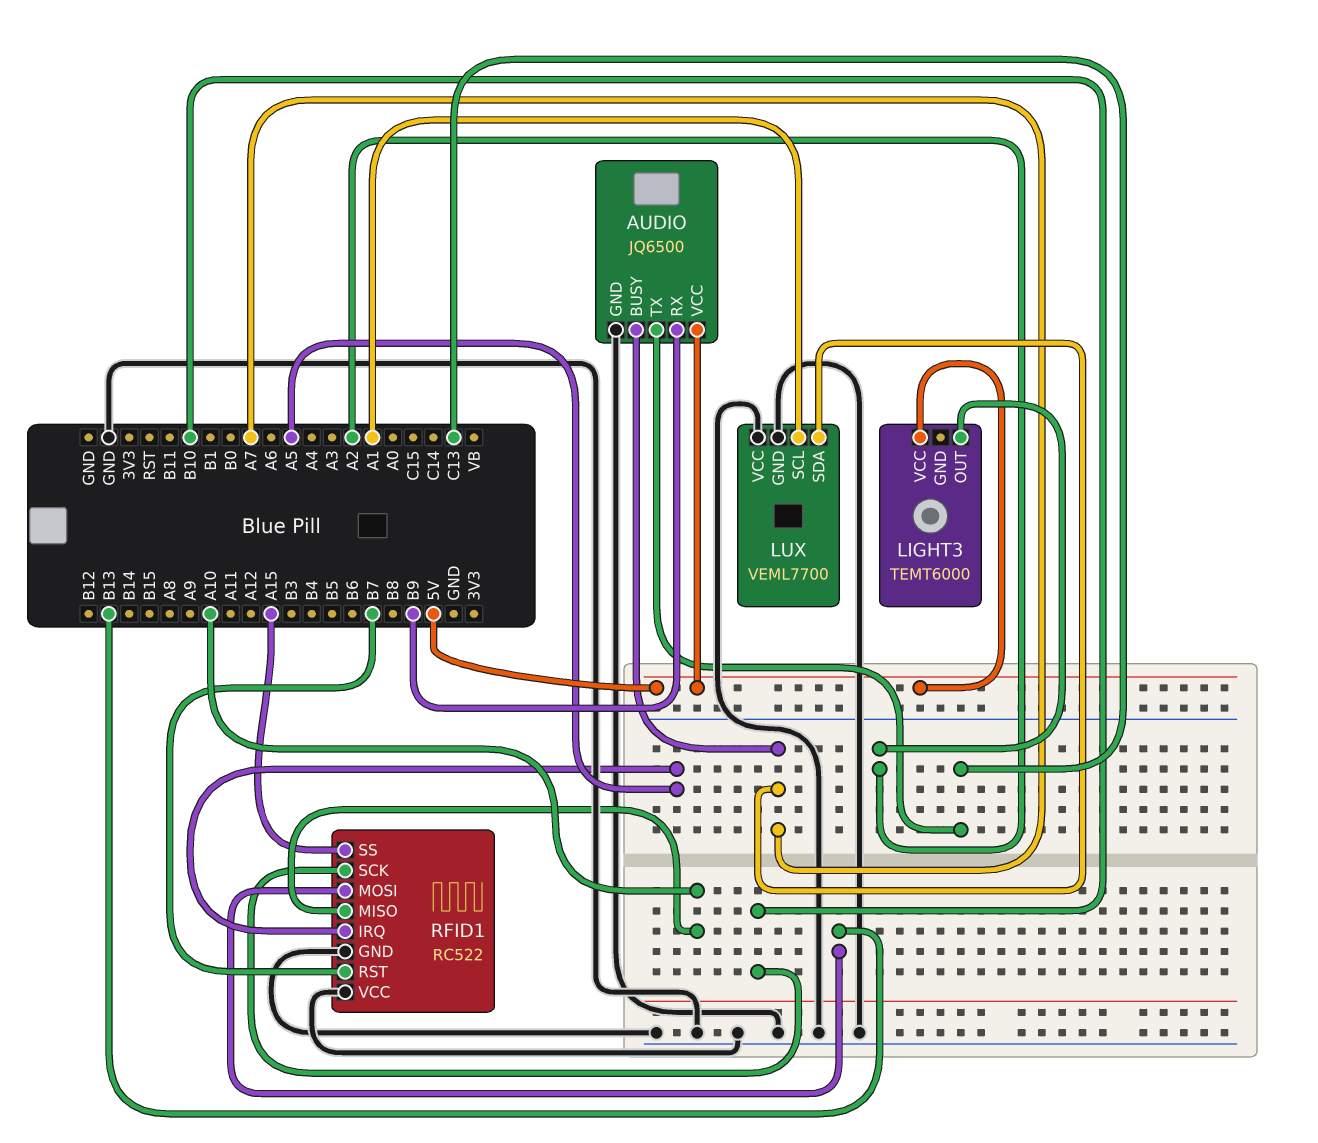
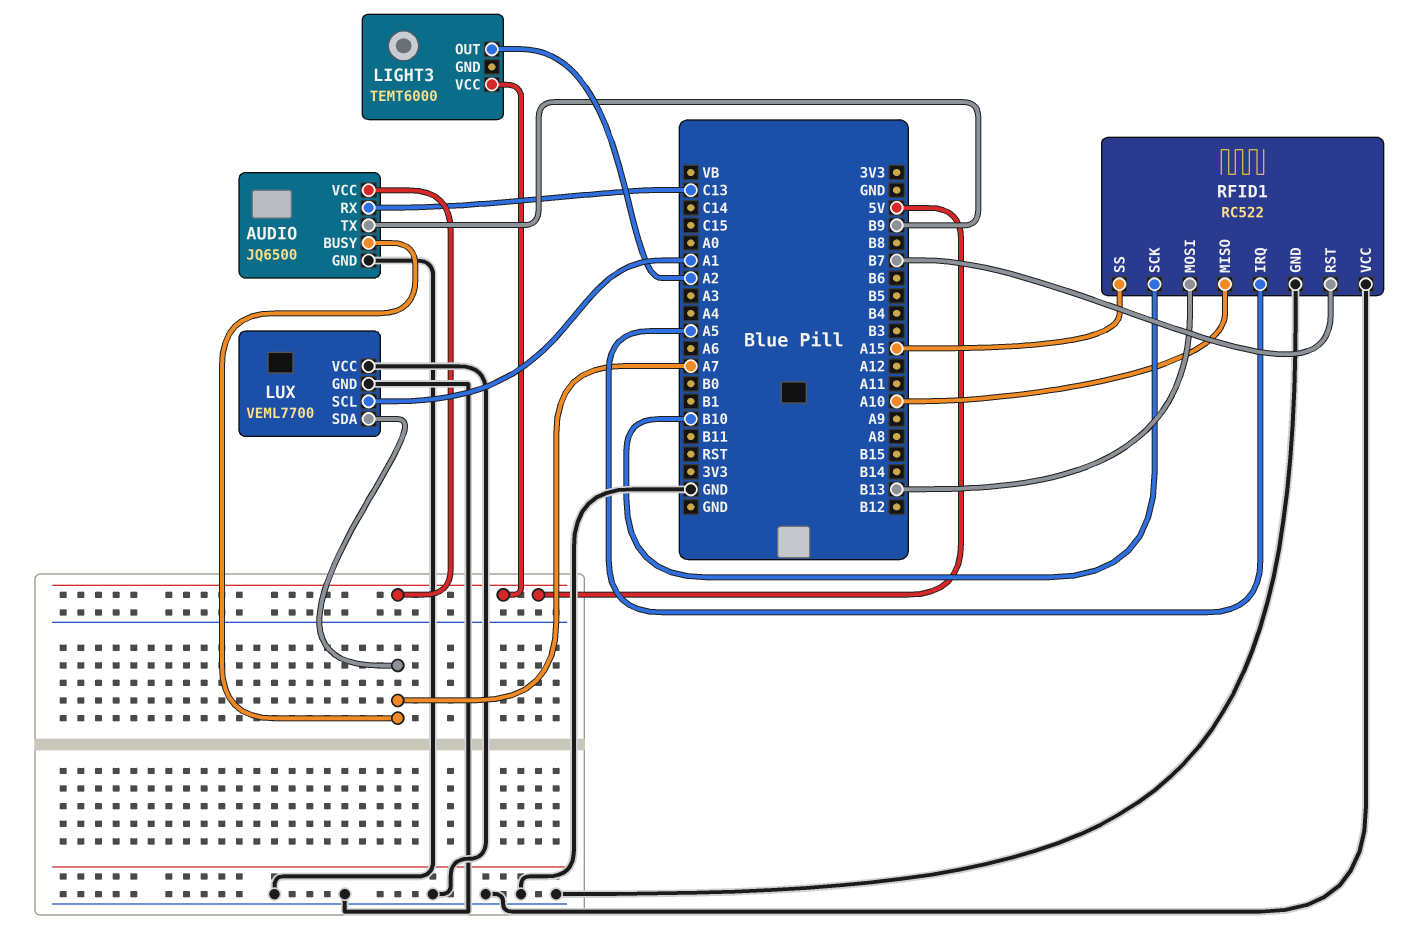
AUDIO pin RX: B9 -> C13
AUDIO pin TX: C13 -> B9

